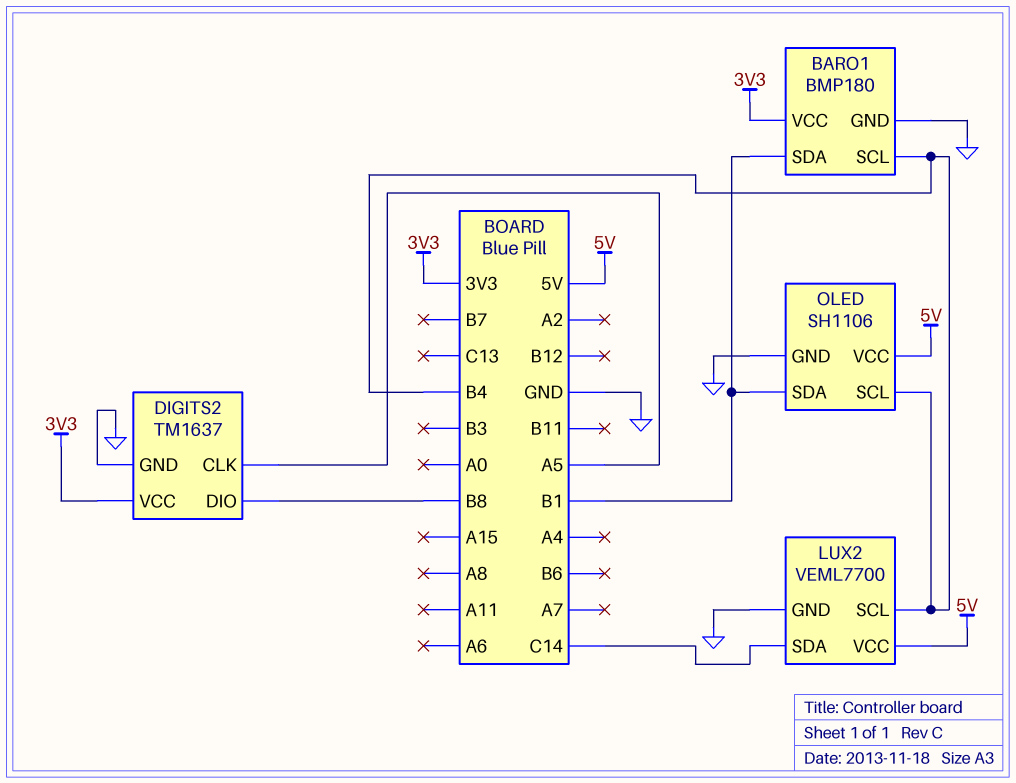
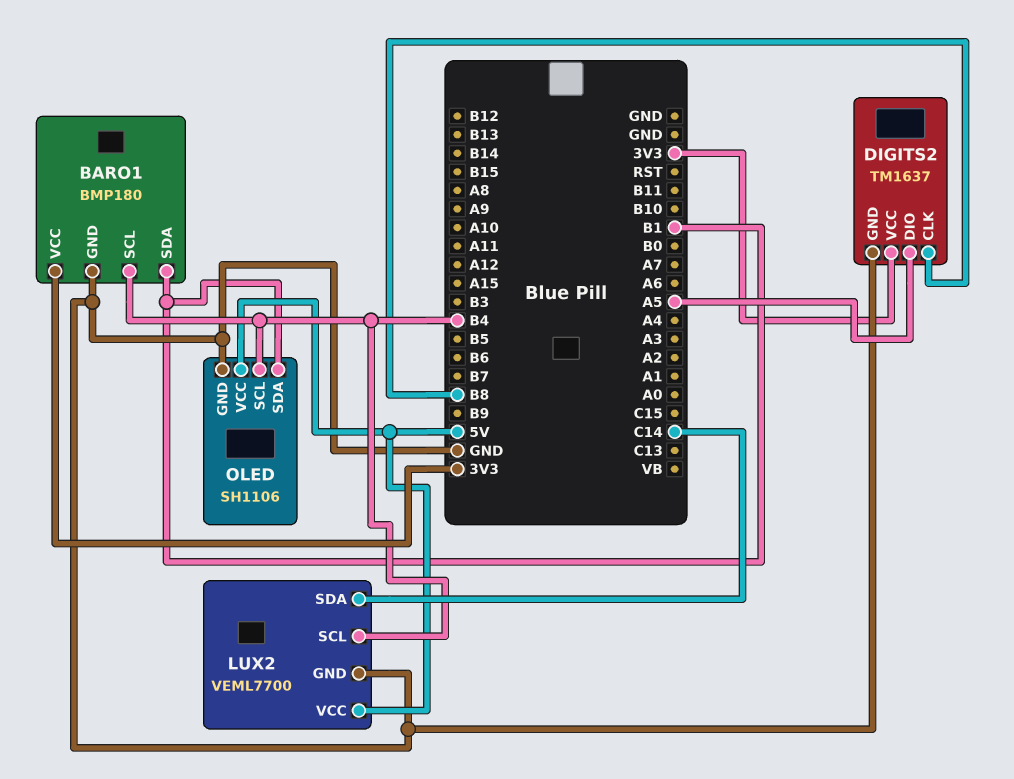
DIGITS2 pin CLK: A5 -> B8
DIGITS2 pin DIO: B8 -> A5

